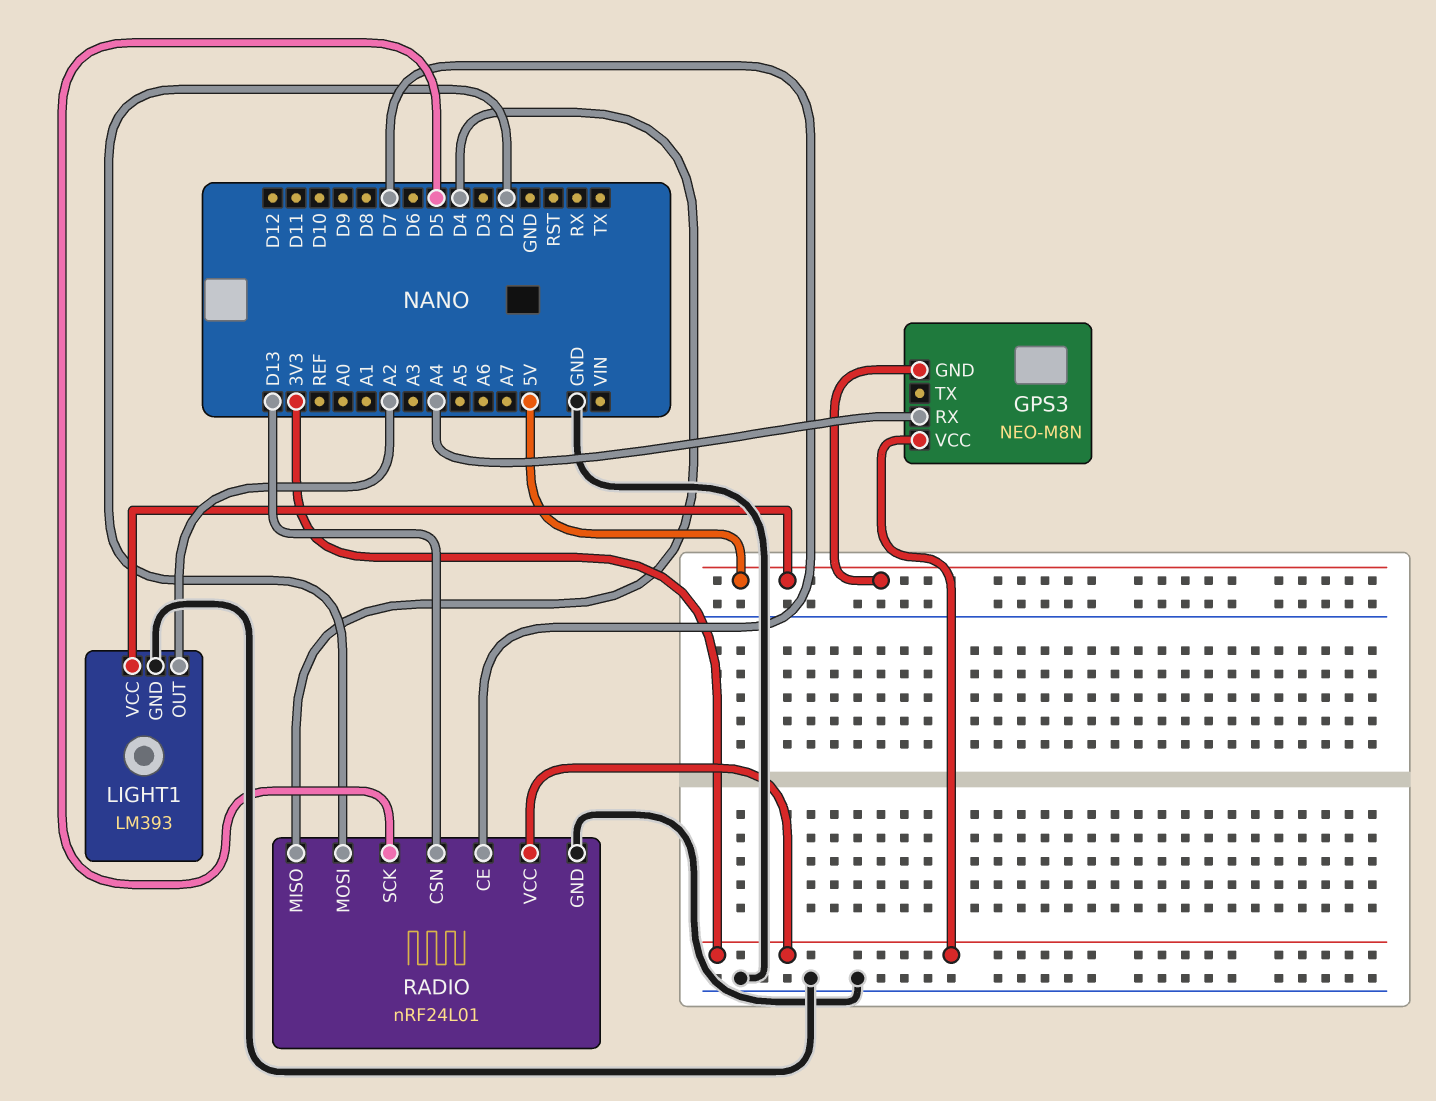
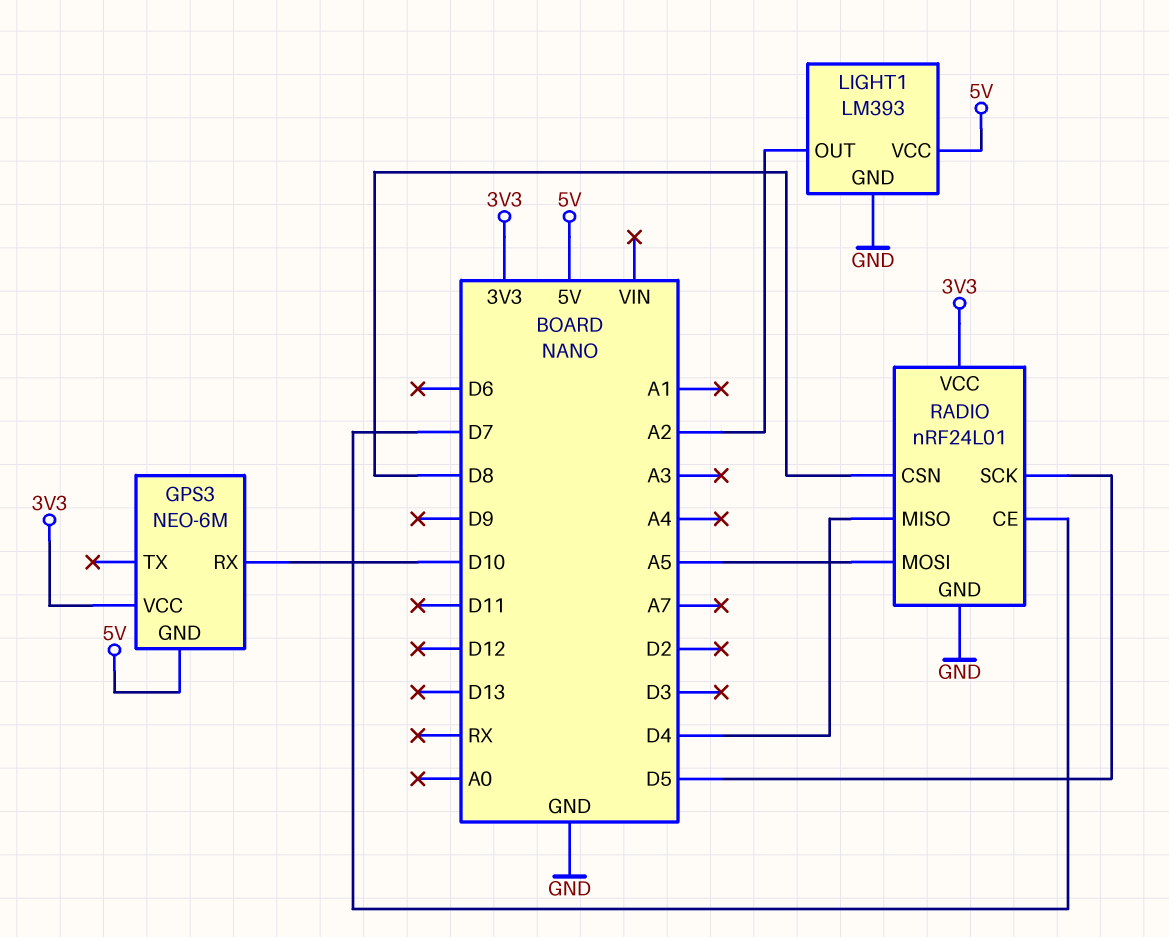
GPS3: NEO-M8N -> NEO-6M
GPS3 pin RX: A4 -> D10
RADIO pin CSN: D13 -> D8
RADIO pin MOSI: D2 -> A5

